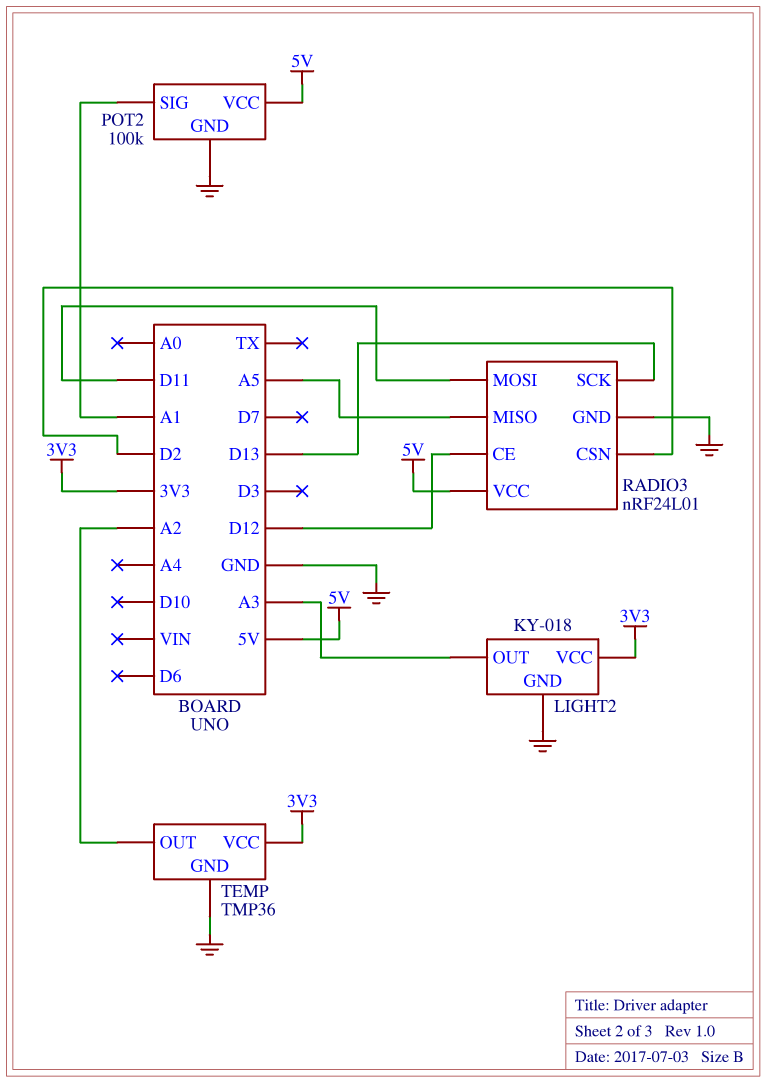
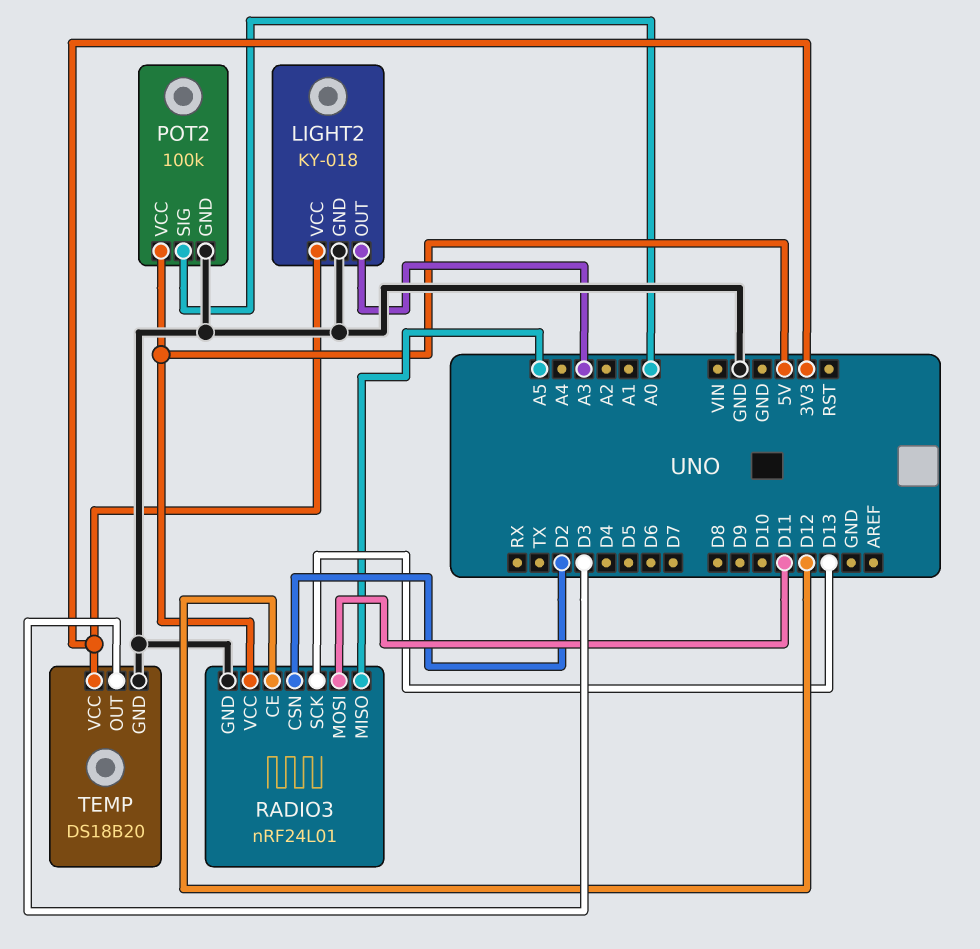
POT2 pin SIG: A1 -> A0
TEMP: TMP36 -> DS18B20
TEMP pin OUT: A2 -> D3

